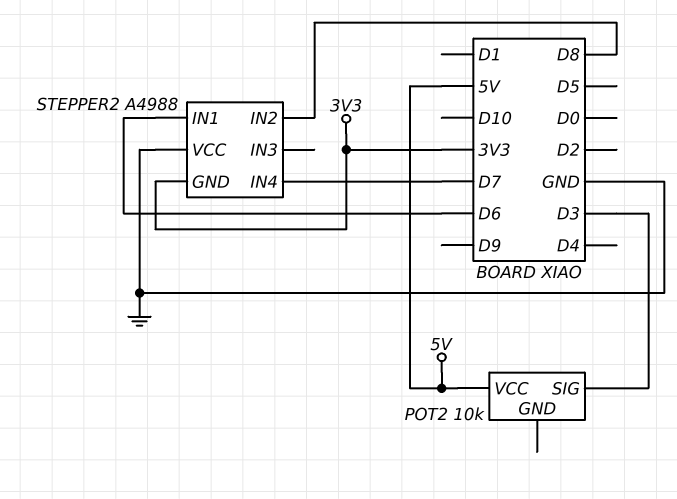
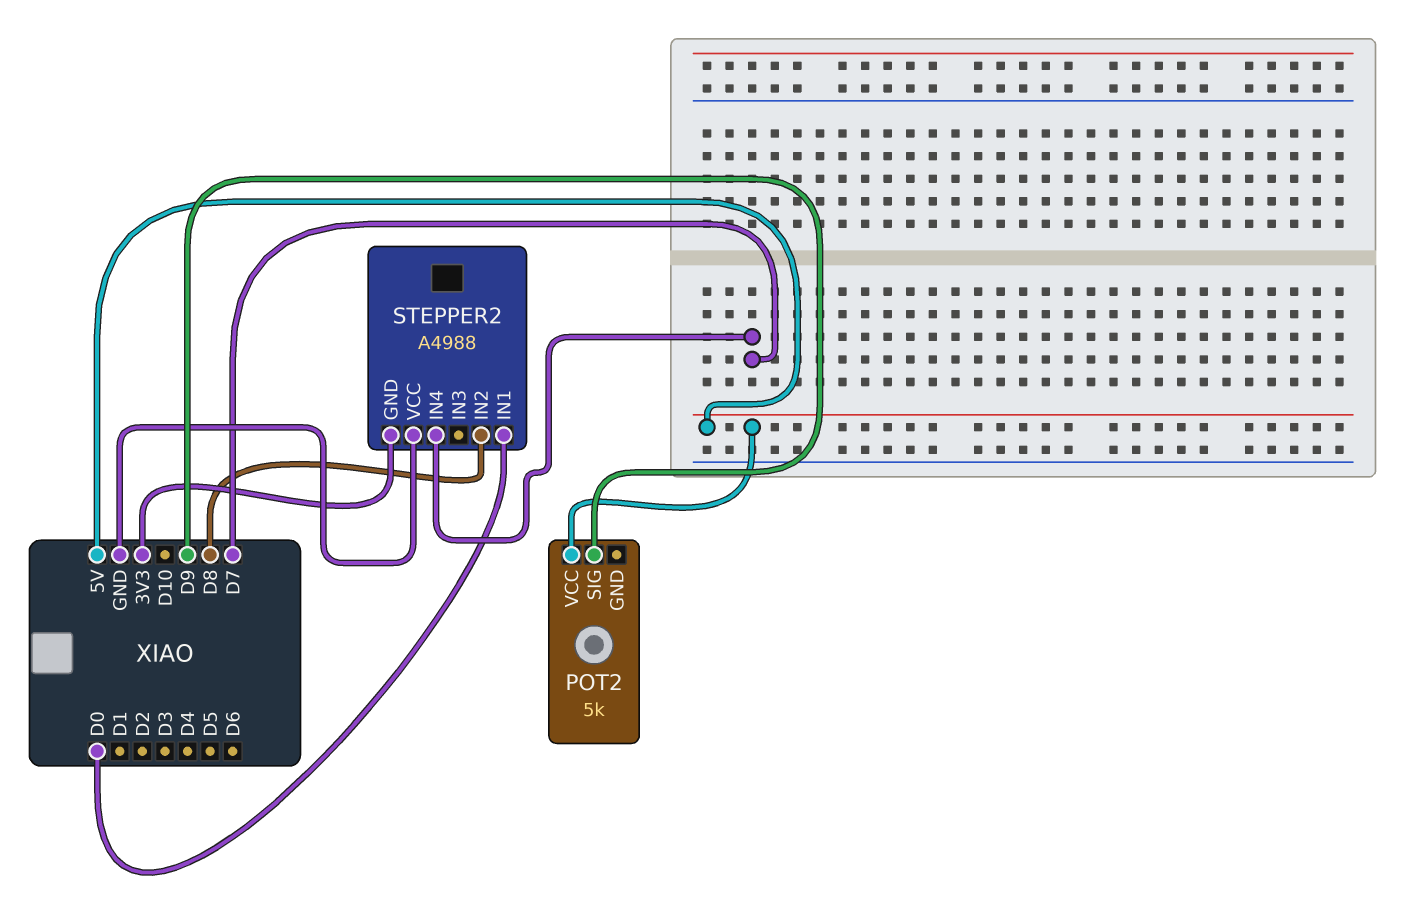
POT2: 10k -> 5k
POT2 pin SIG: D3 -> D9
STEPPER2 pin IN1: D6 -> D0

